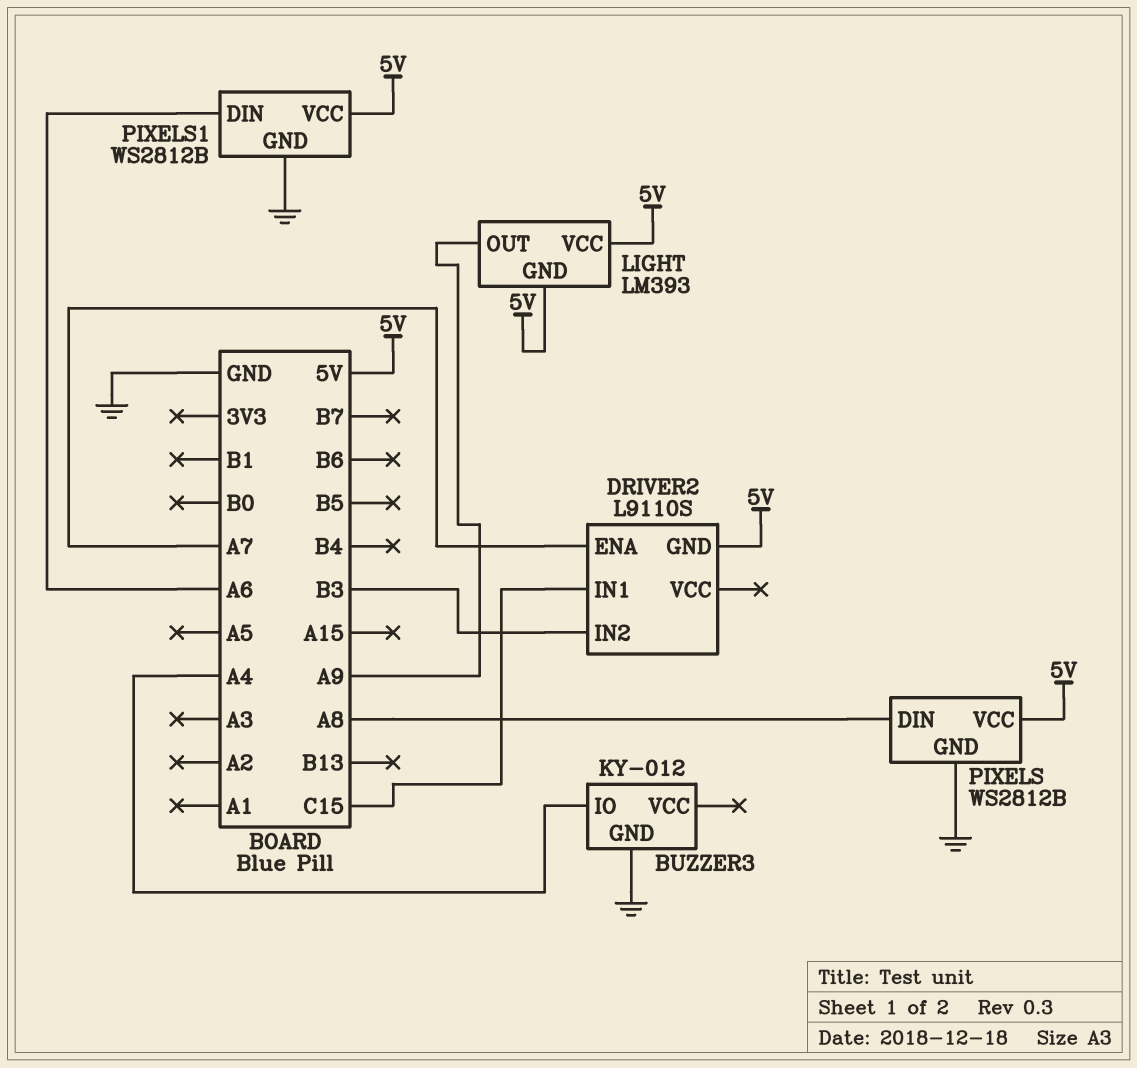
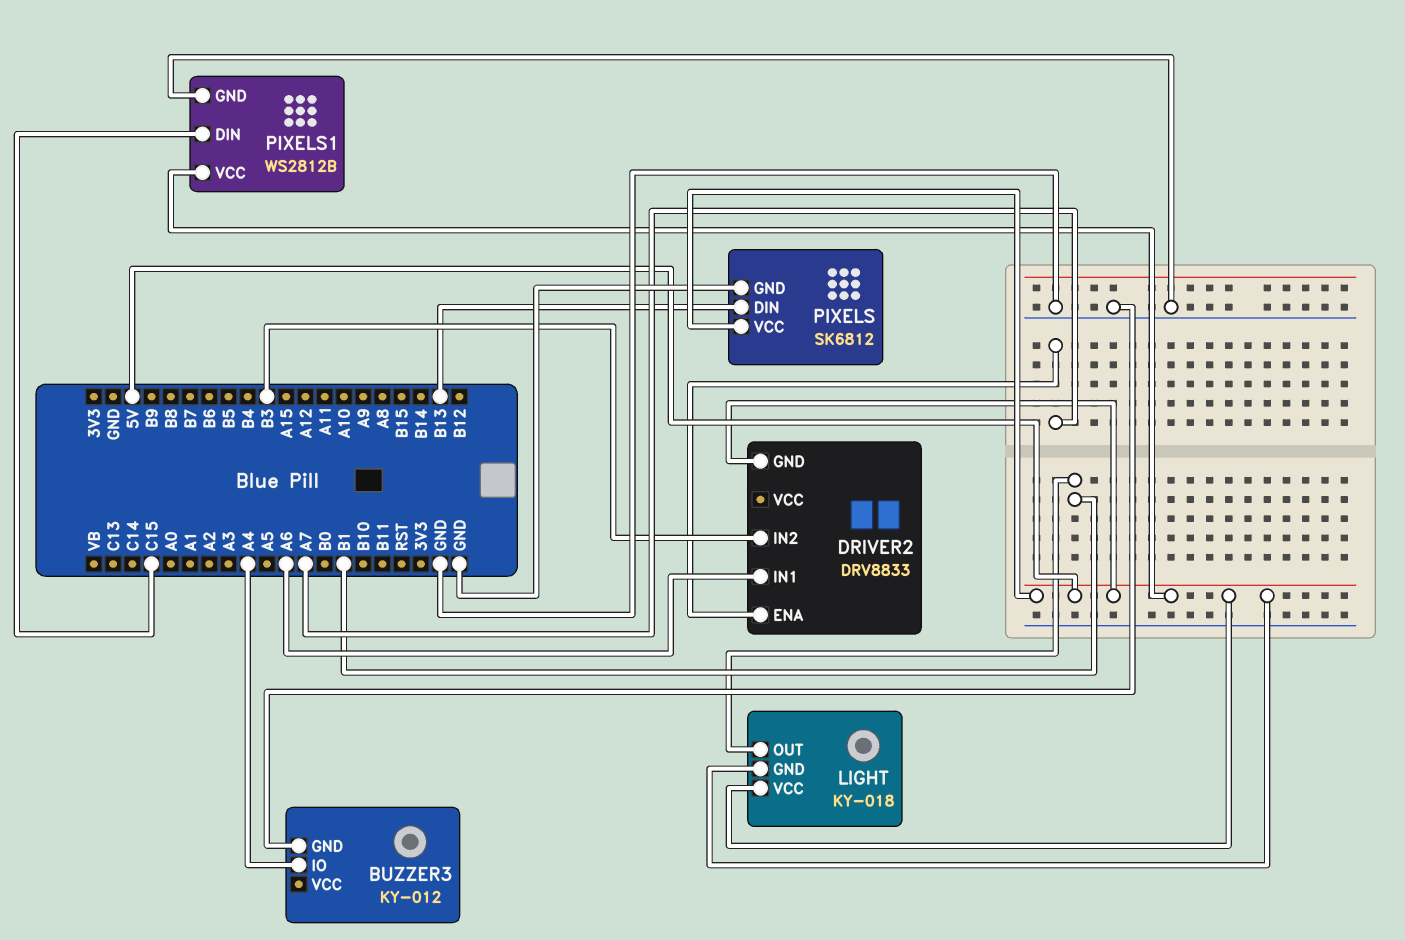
DRIVER2: L9110S -> DRV8833
DRIVER2 pin IN1: C15 -> A6
LIGHT: LM393 -> KY-018
LIGHT pin OUT: A9 -> B1
PIXELS: WS2812B -> SK6812
PIXELS pin DIN: A8 -> B13
PIXELS1 pin DIN: A6 -> C15

